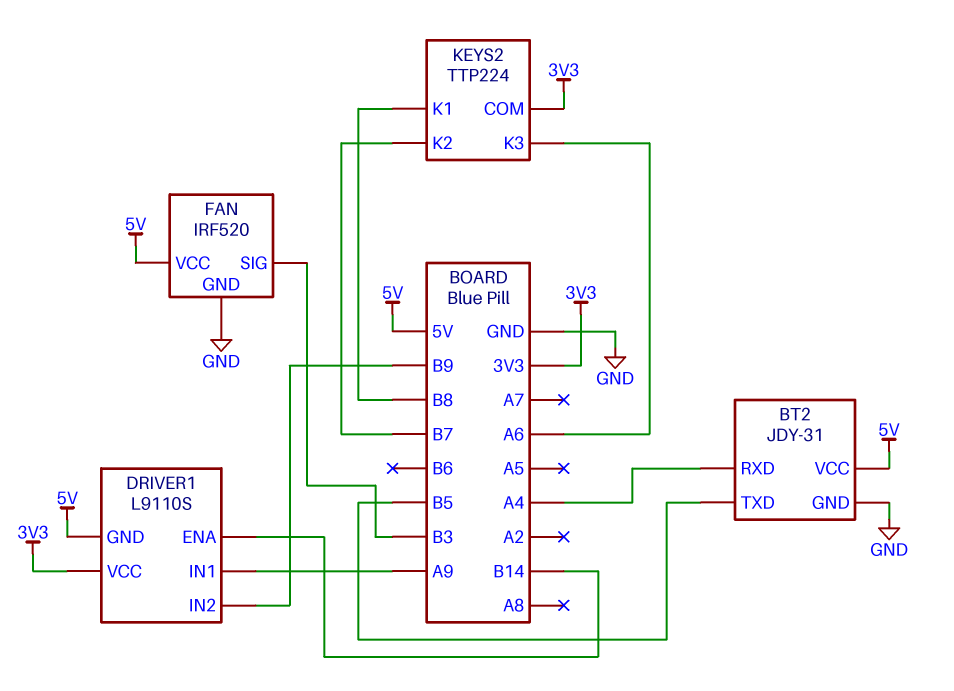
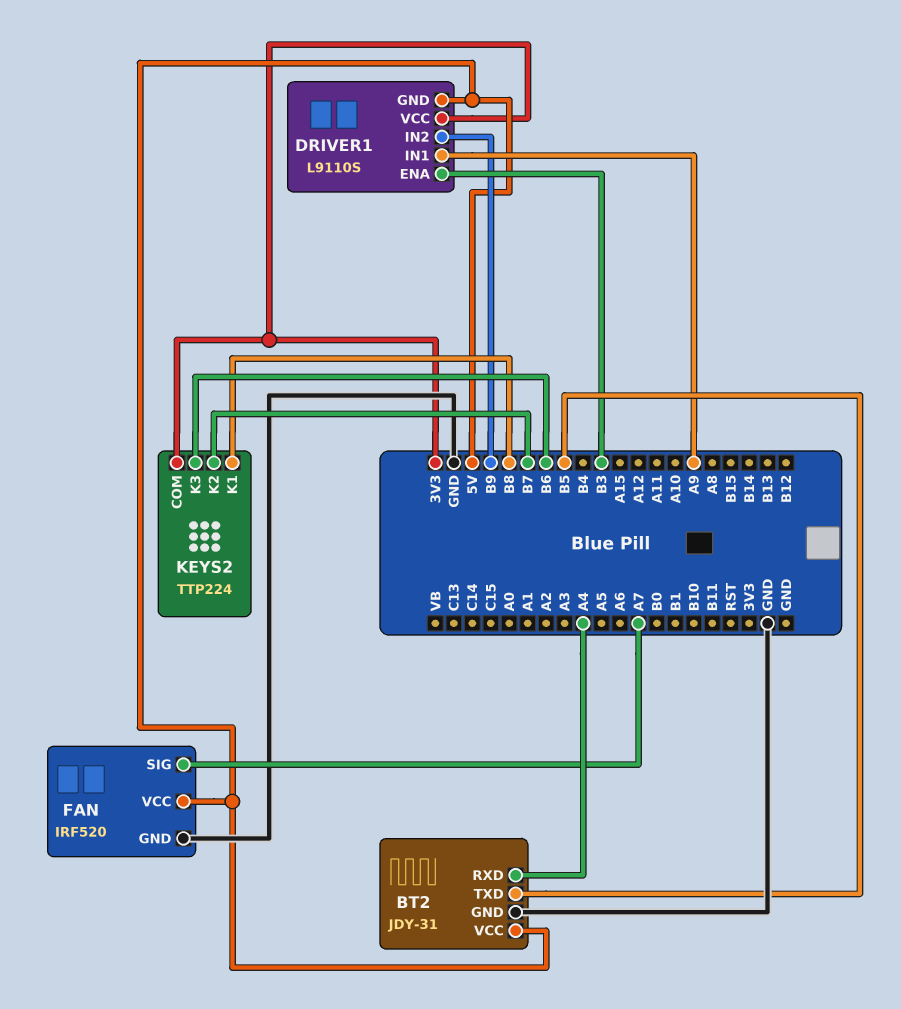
DRIVER1 pin ENA: B14 -> B3
FAN pin SIG: B3 -> A7
KEYS2 pin K3: A6 -> B6

